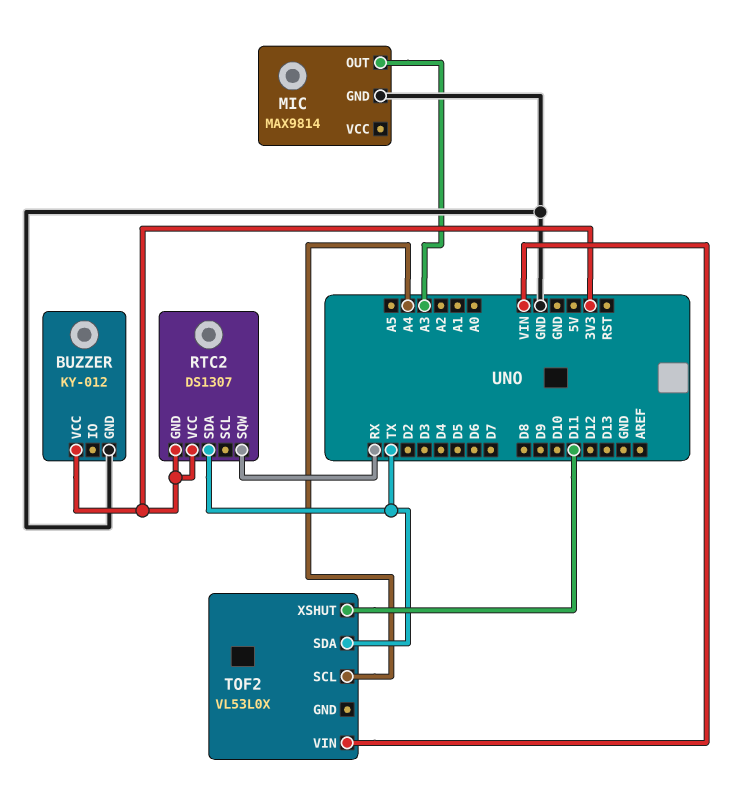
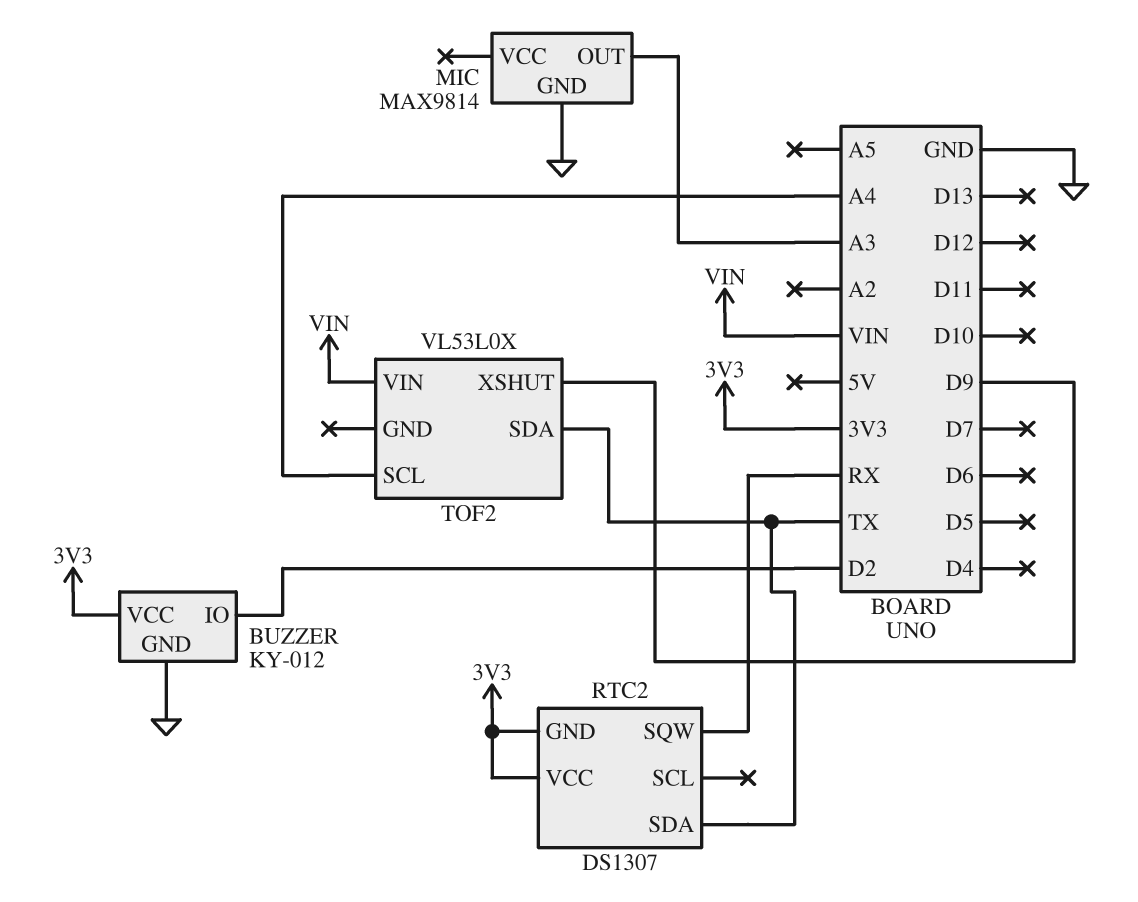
BUZZER pin IO: none -> D2
TOF2 pin XSHUT: D11 -> D9

